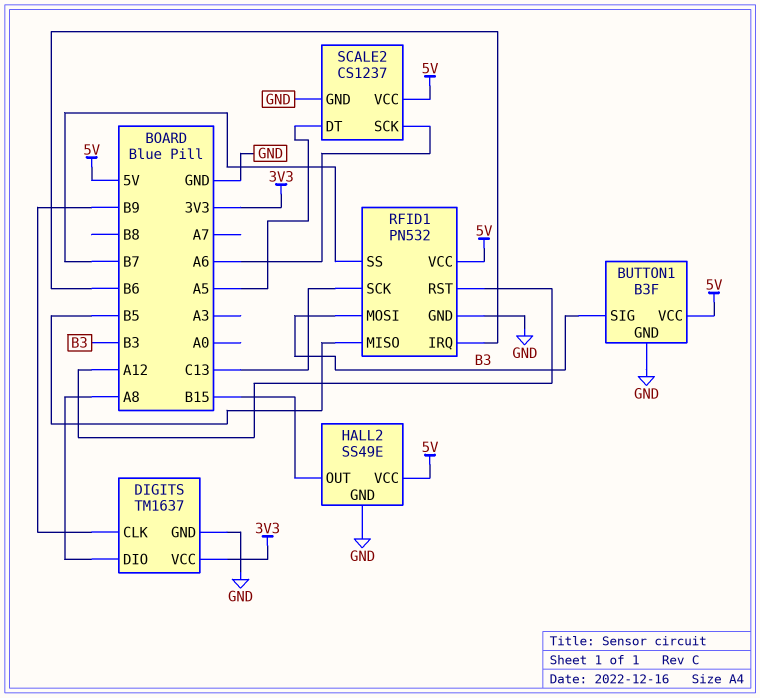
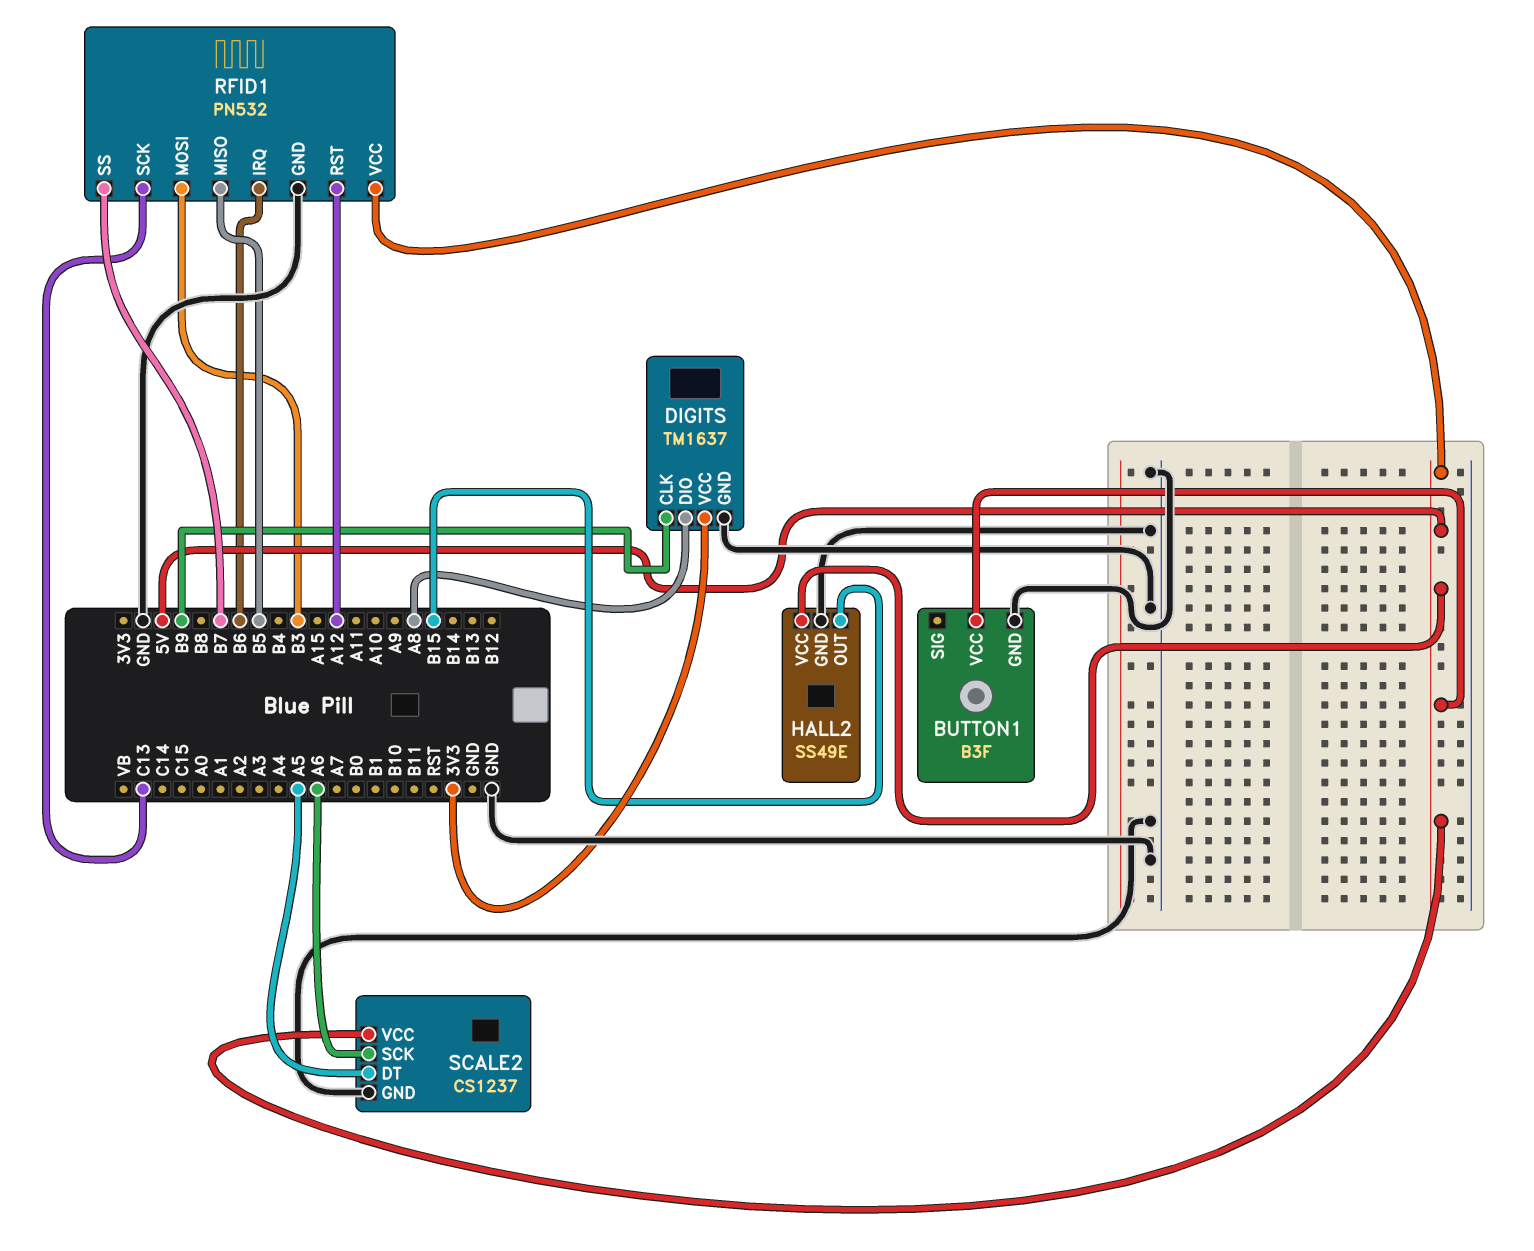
BUTTON1 pin SIG: B3 -> none

